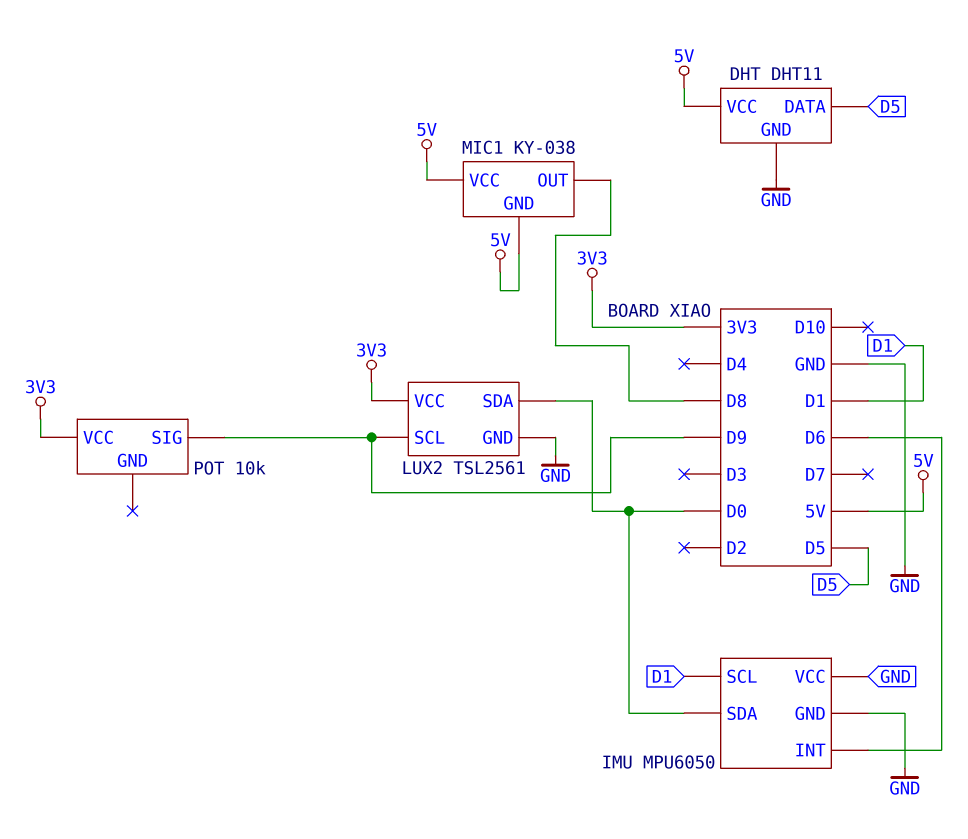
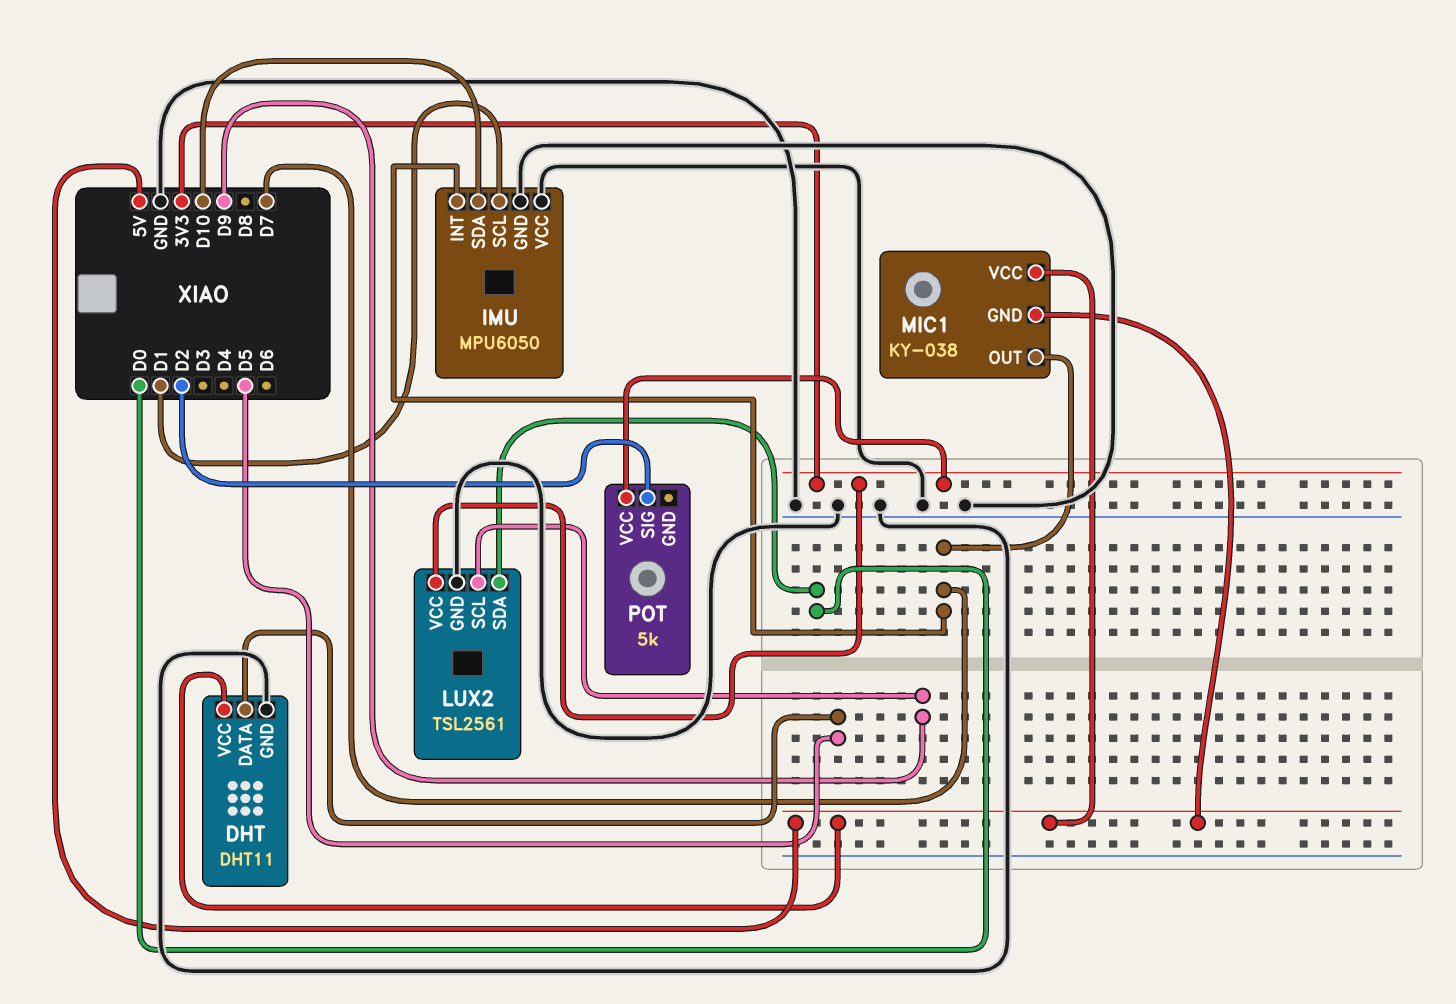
IMU pin INT: D6 -> D7
IMU pin SDA: D0 -> D10
MIC1 pin OUT: D8 -> D7
POT: 10k -> 5k
POT pin SIG: D9 -> D2

